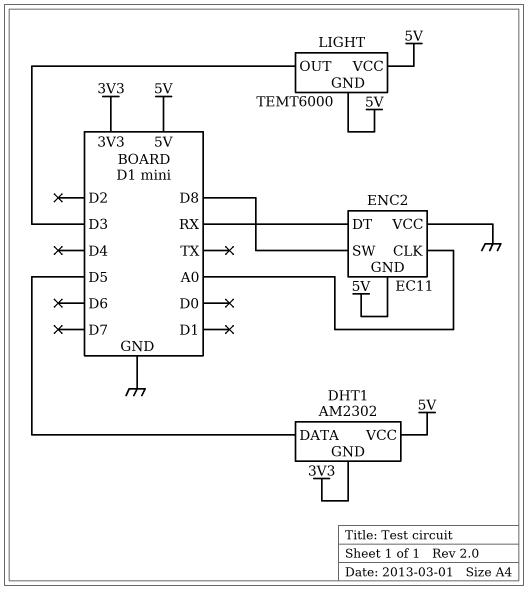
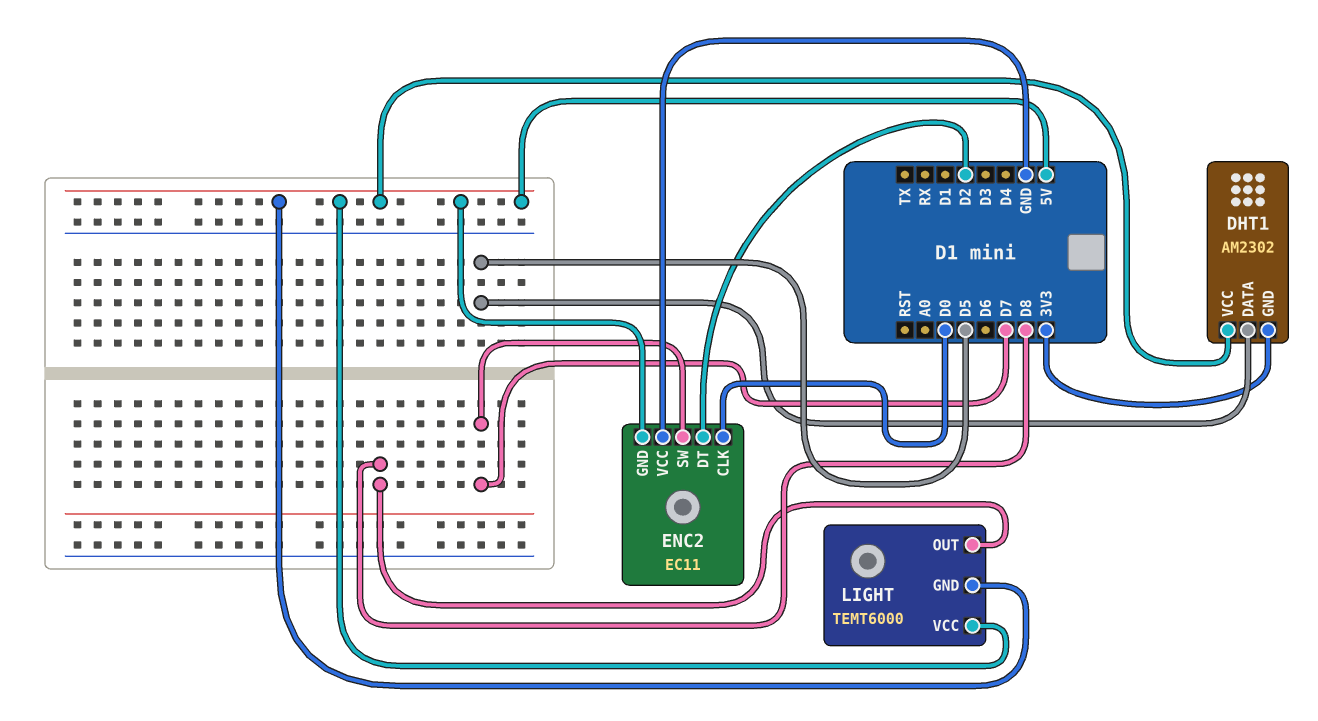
ENC2 pin CLK: A0 -> D0
ENC2 pin DT: RX -> D2
ENC2 pin SW: D8 -> D7
LIGHT pin OUT: D3 -> D8

